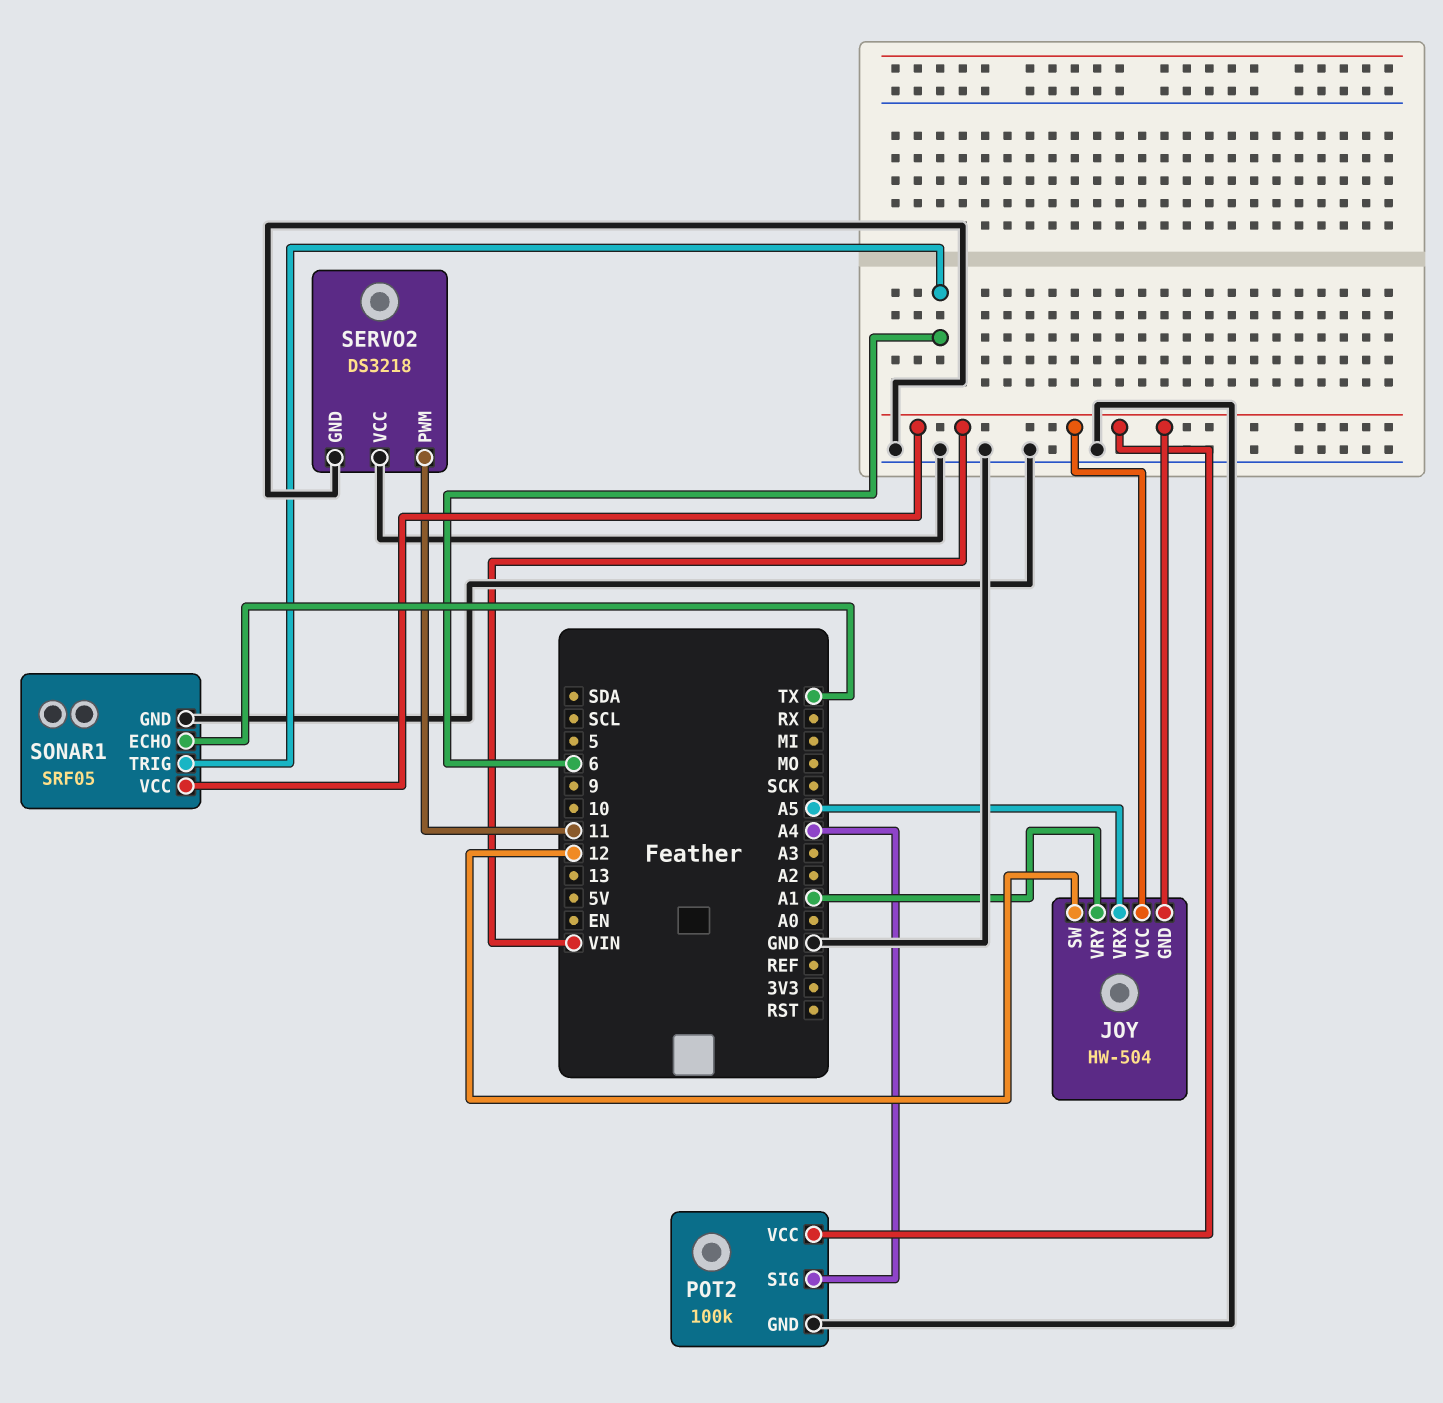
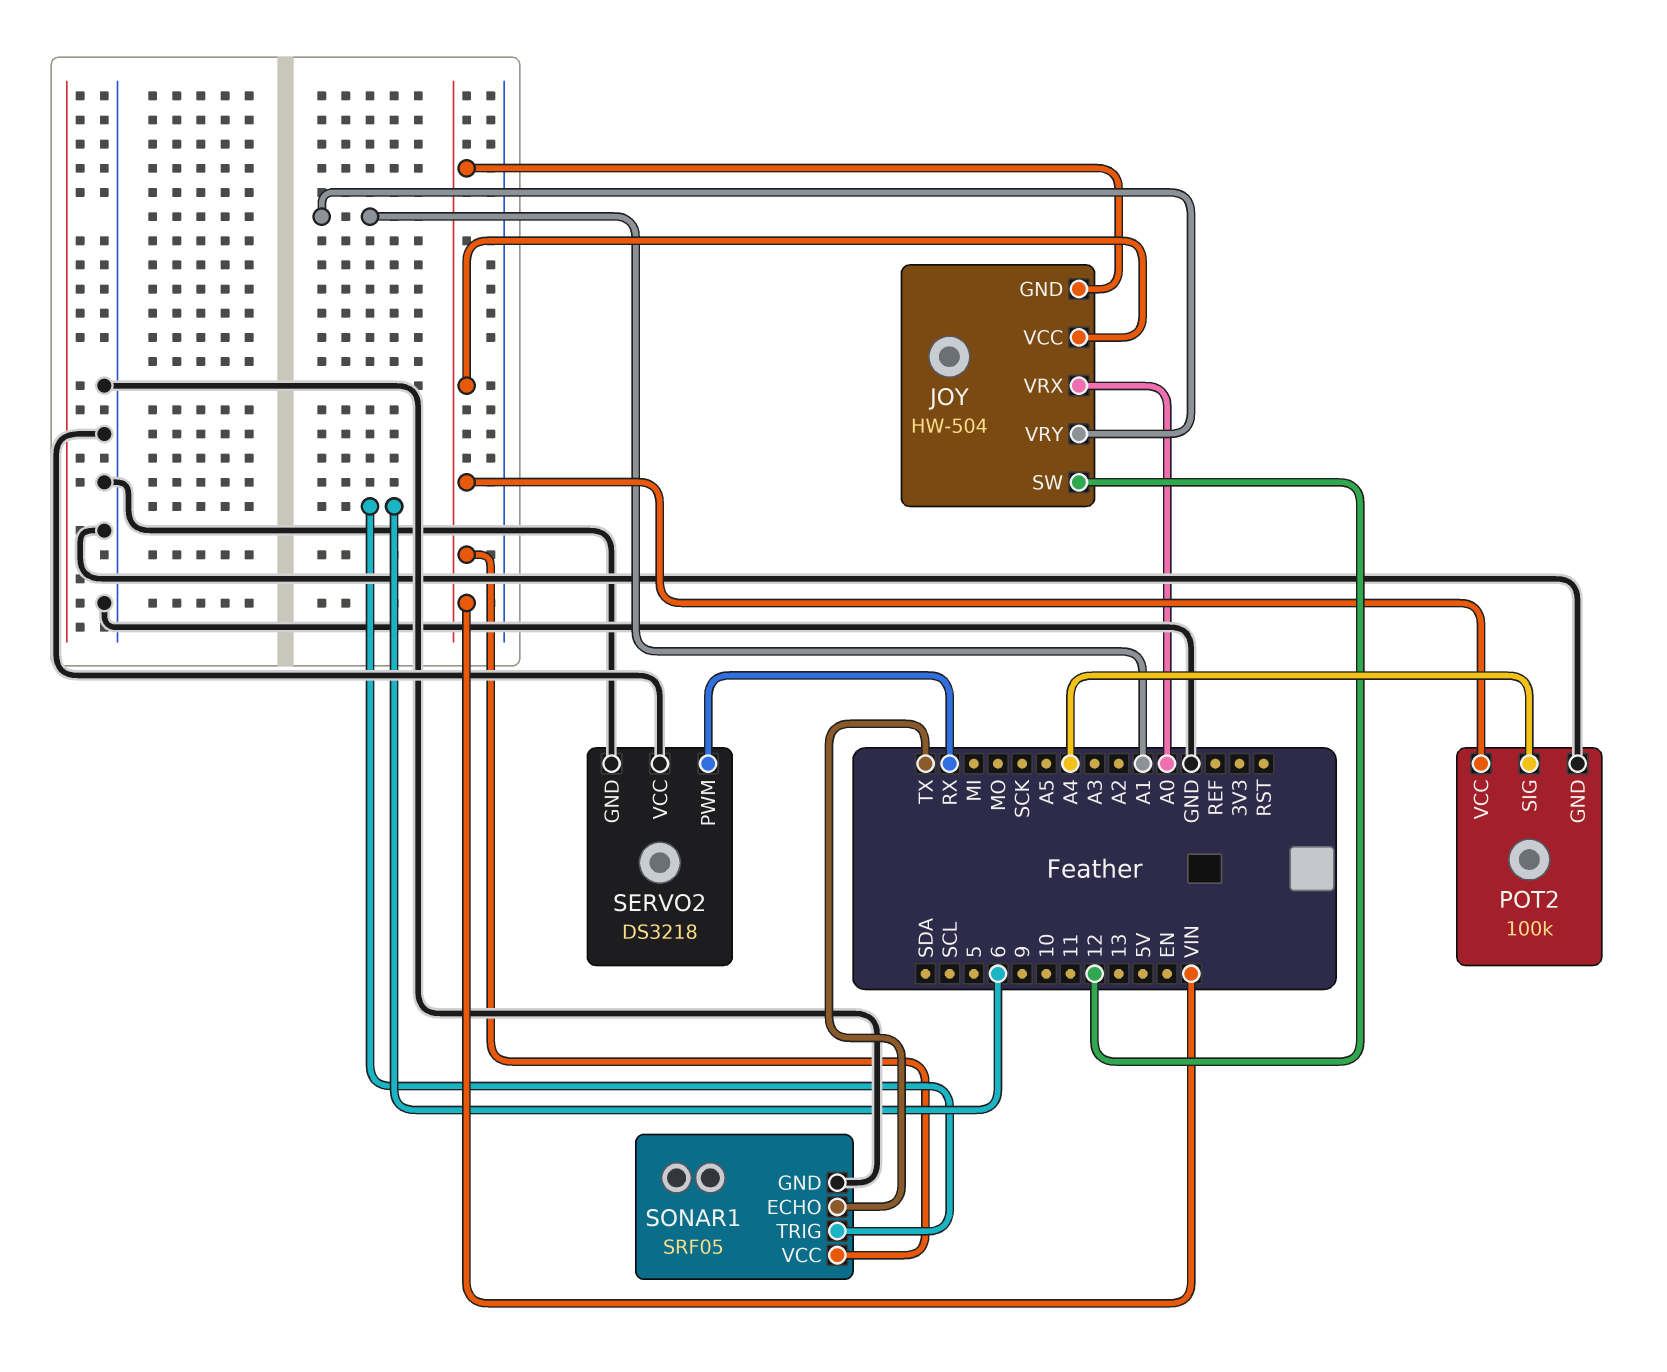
JOY pin VRX: A5 -> A0
SERVO2 pin PWM: 11 -> RX

